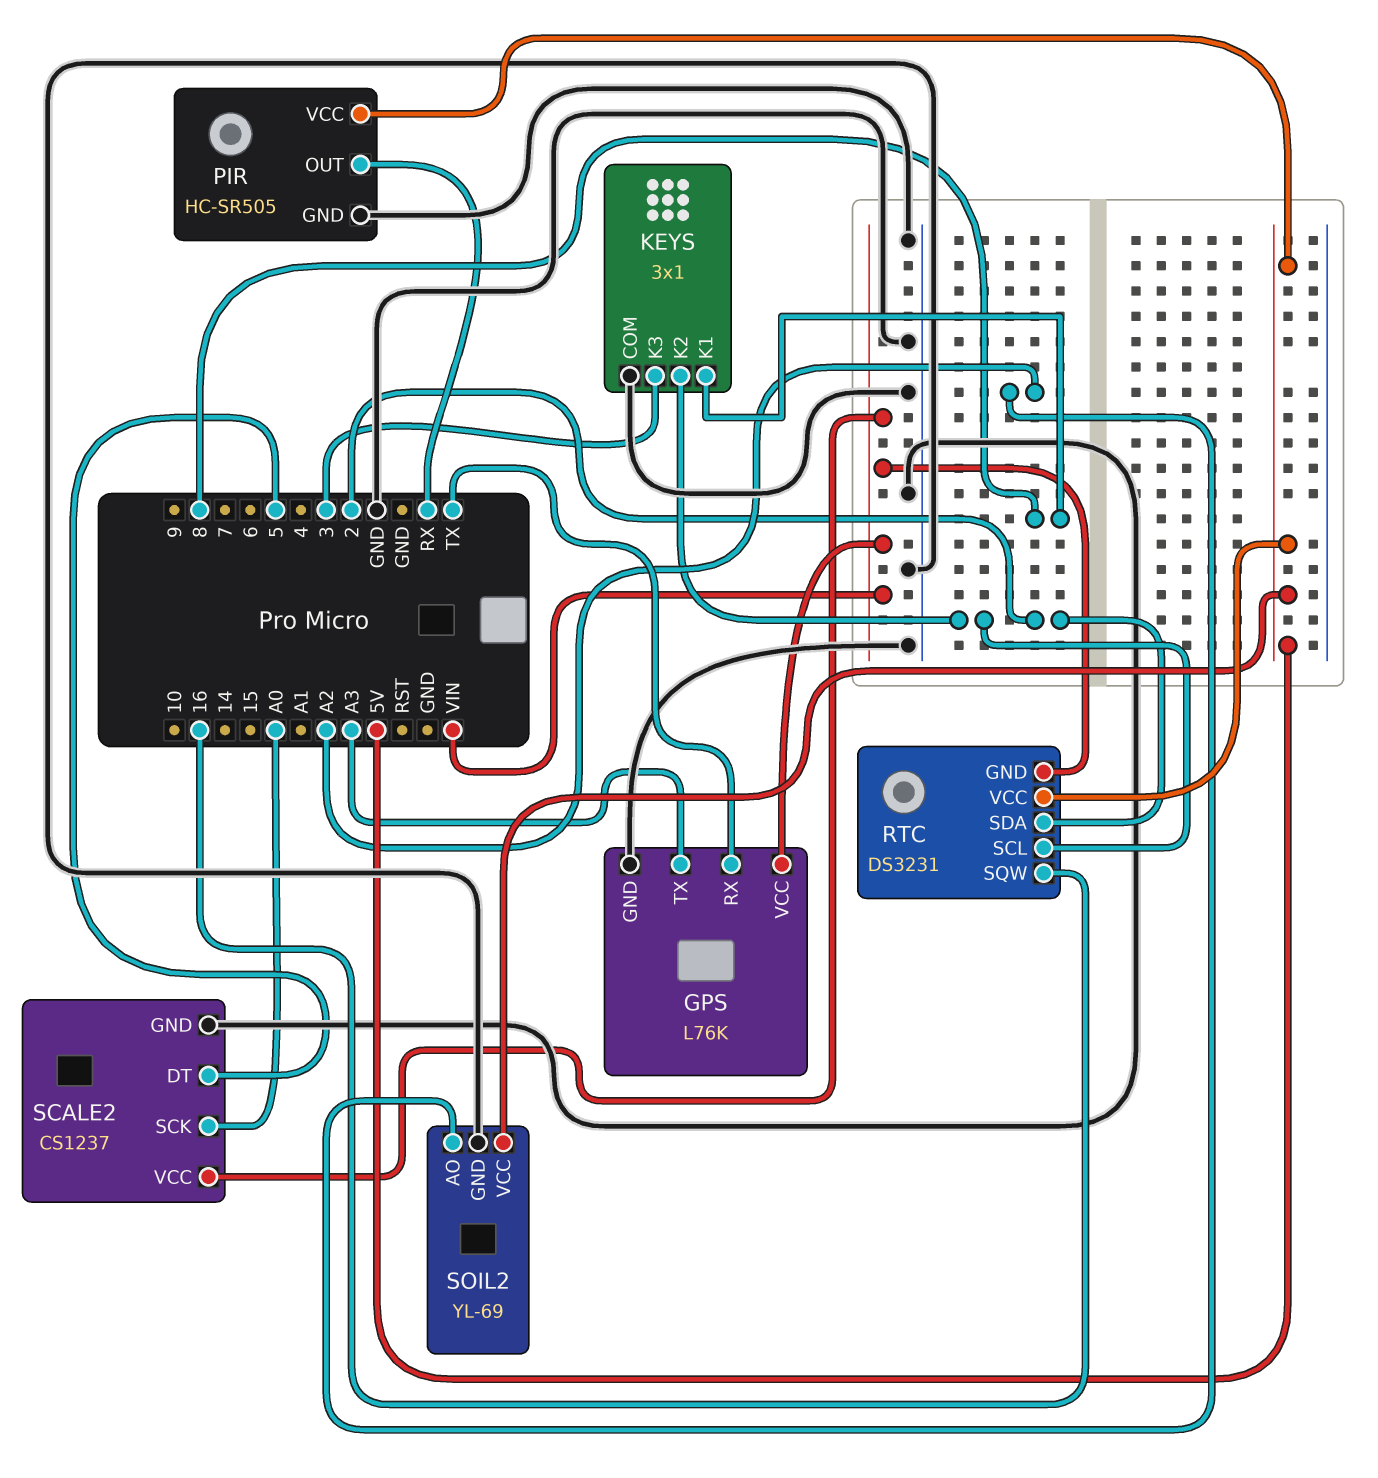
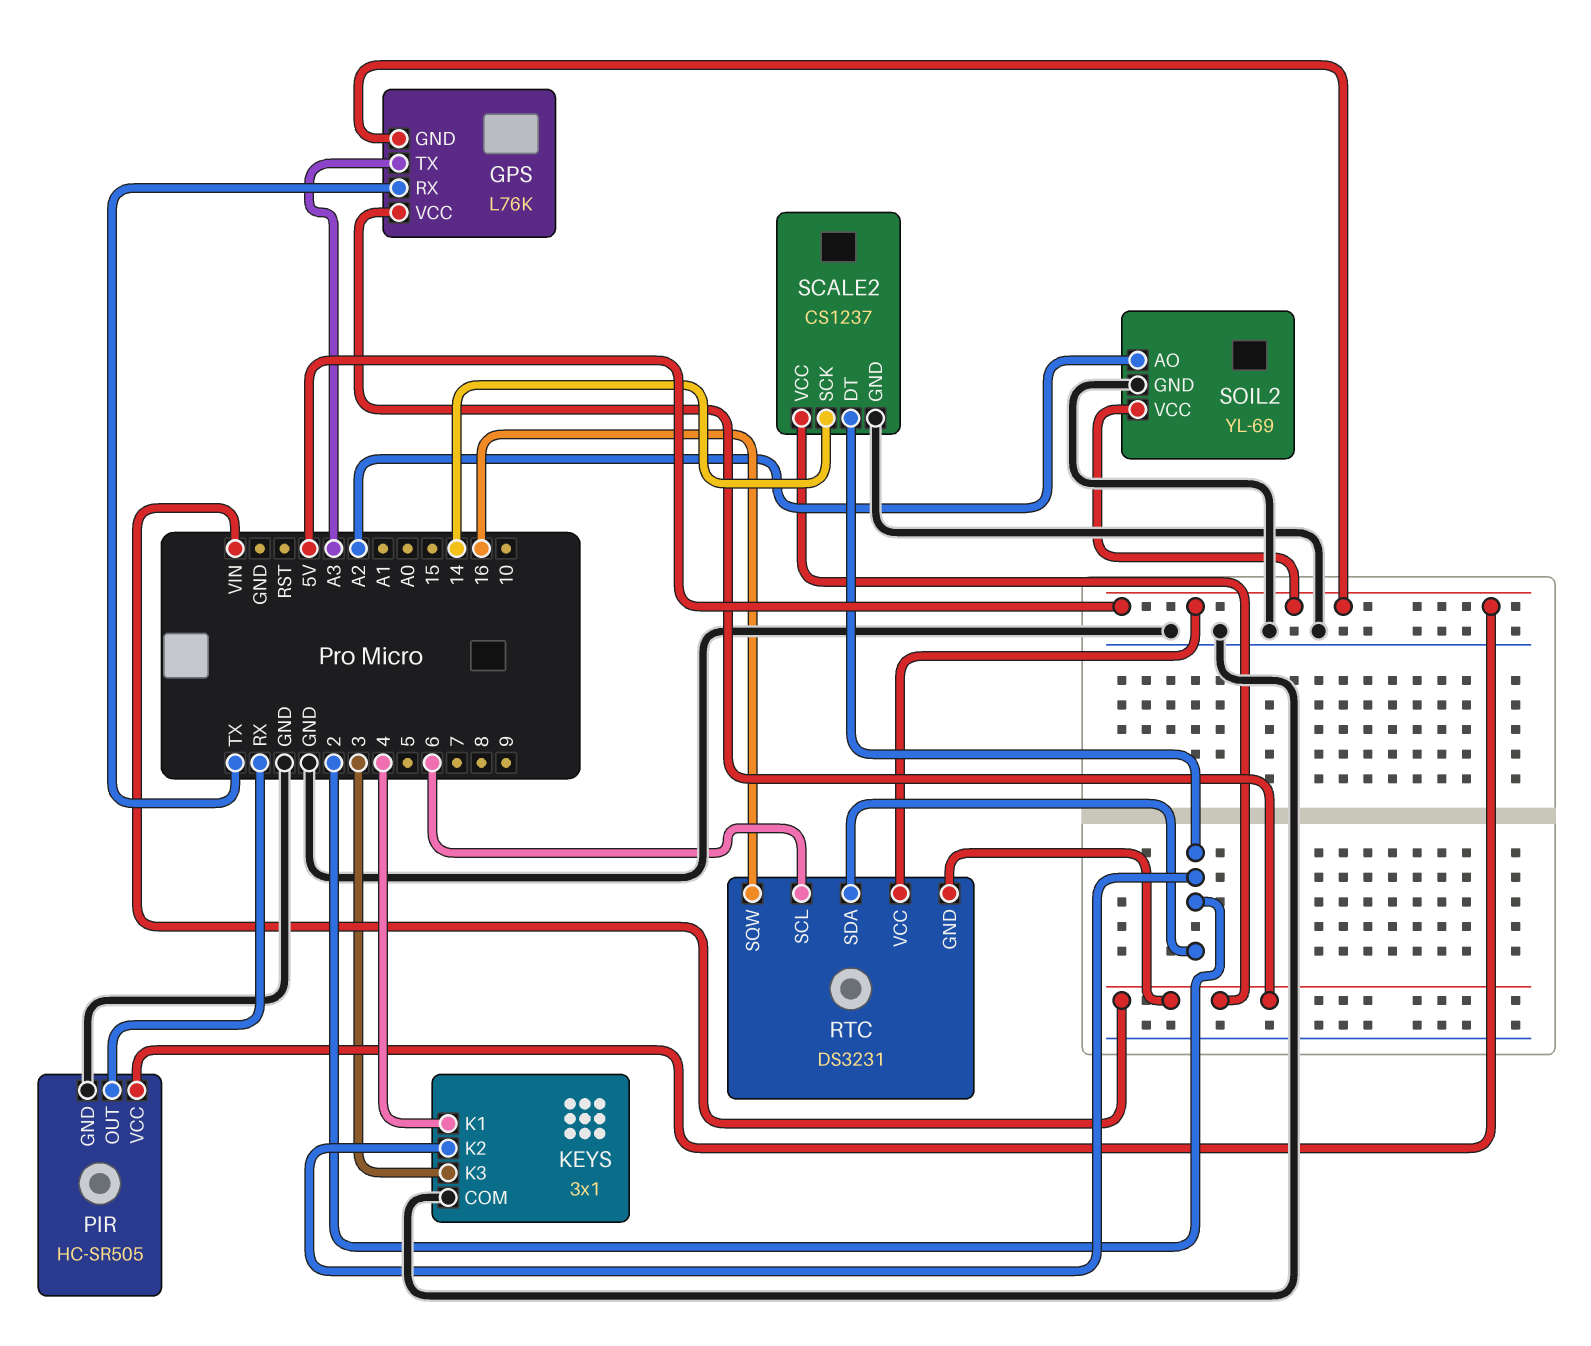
GPS pin GND: GND -> 5V
KEYS pin K1: 8 -> 4
RTC pin SCL: 2 -> 6
SCALE2 pin DT: 5 -> 2
SCALE2 pin SCK: A0 -> 14

